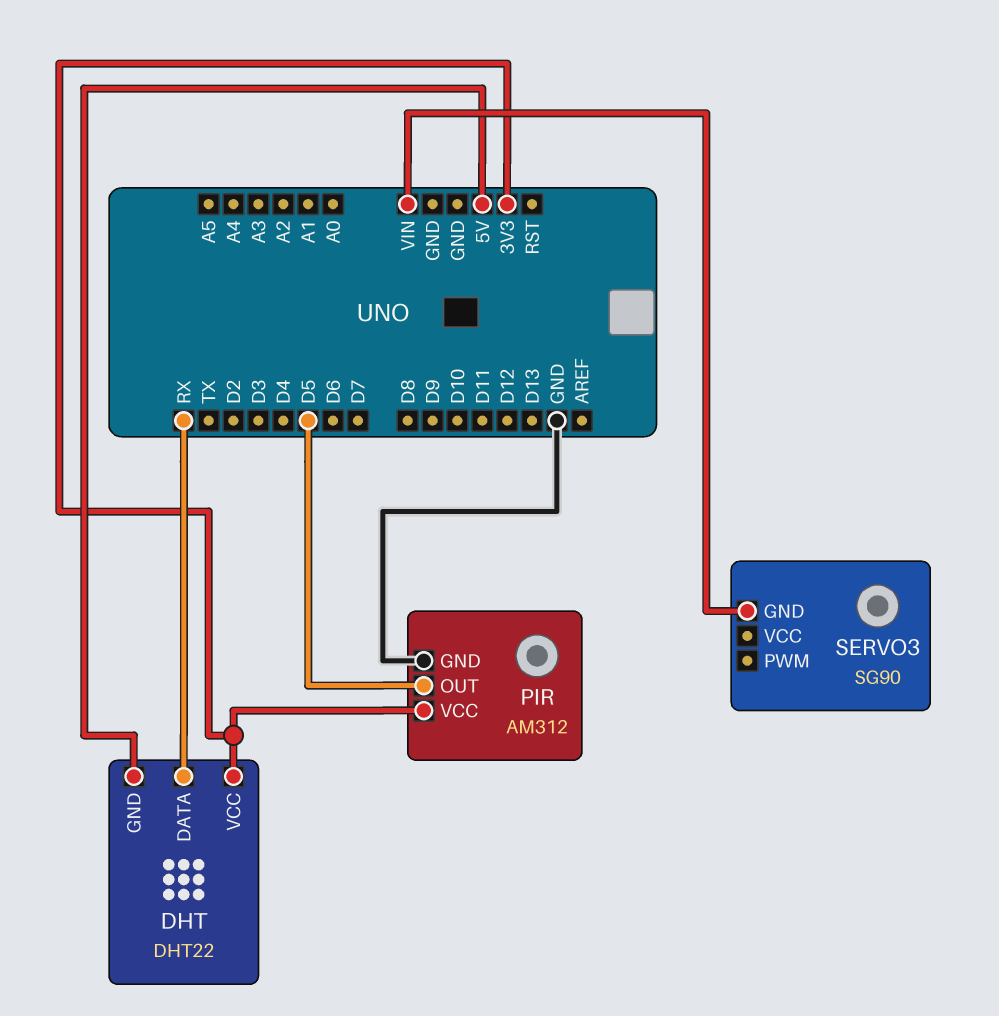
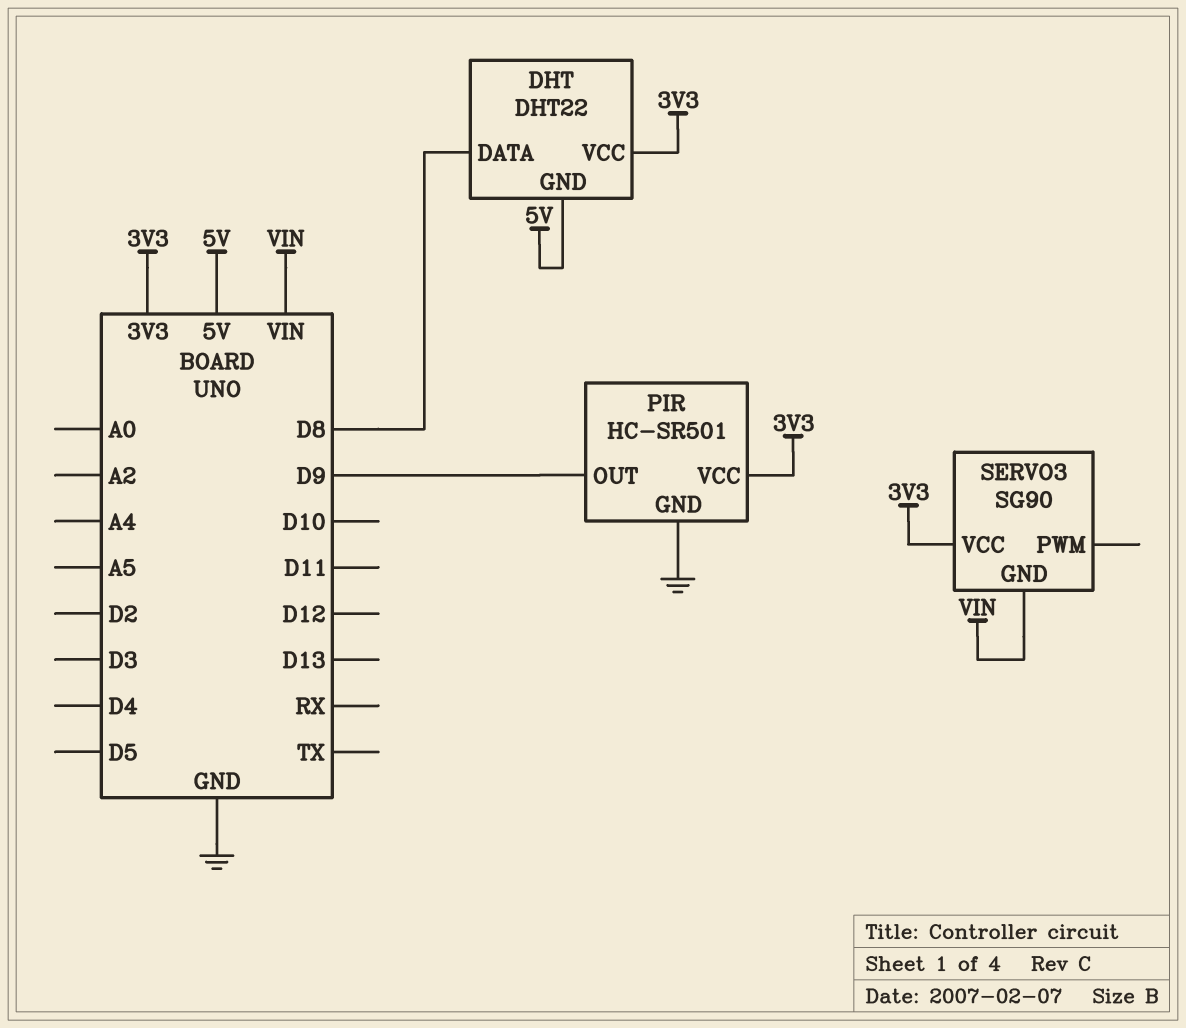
DHT pin DATA: RX -> D8
PIR: AM312 -> HC-SR501
PIR pin OUT: D5 -> D9
SERVO3 pin VCC: none -> 3V3

